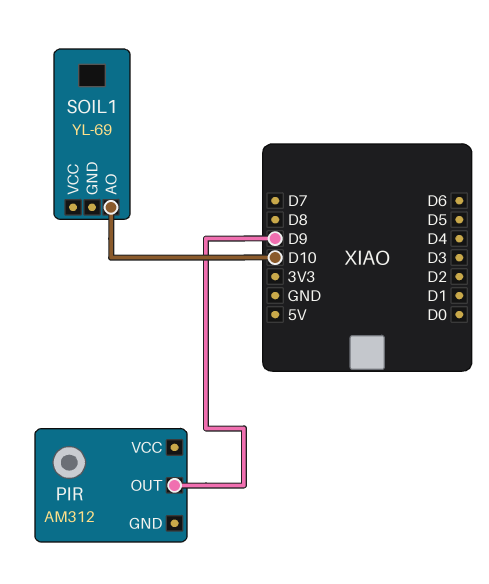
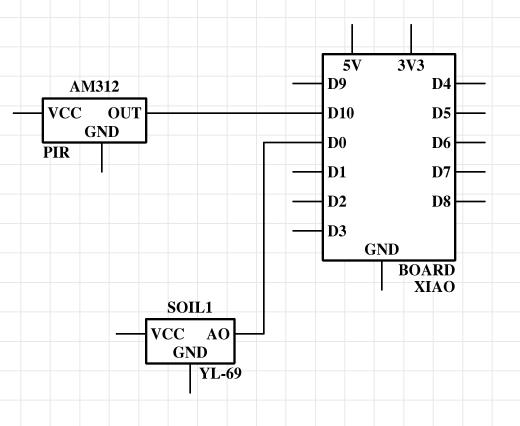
PIR pin OUT: D9 -> D10
SOIL1 pin AO: D10 -> D0

